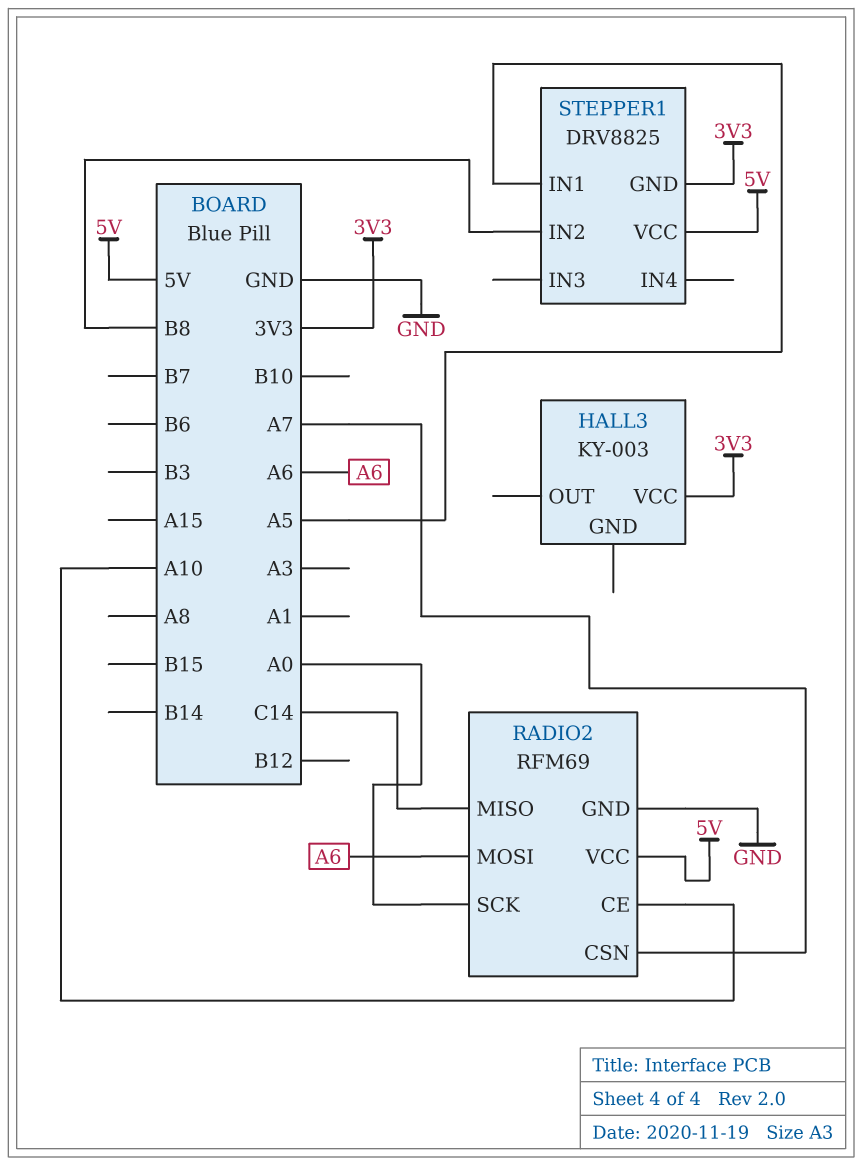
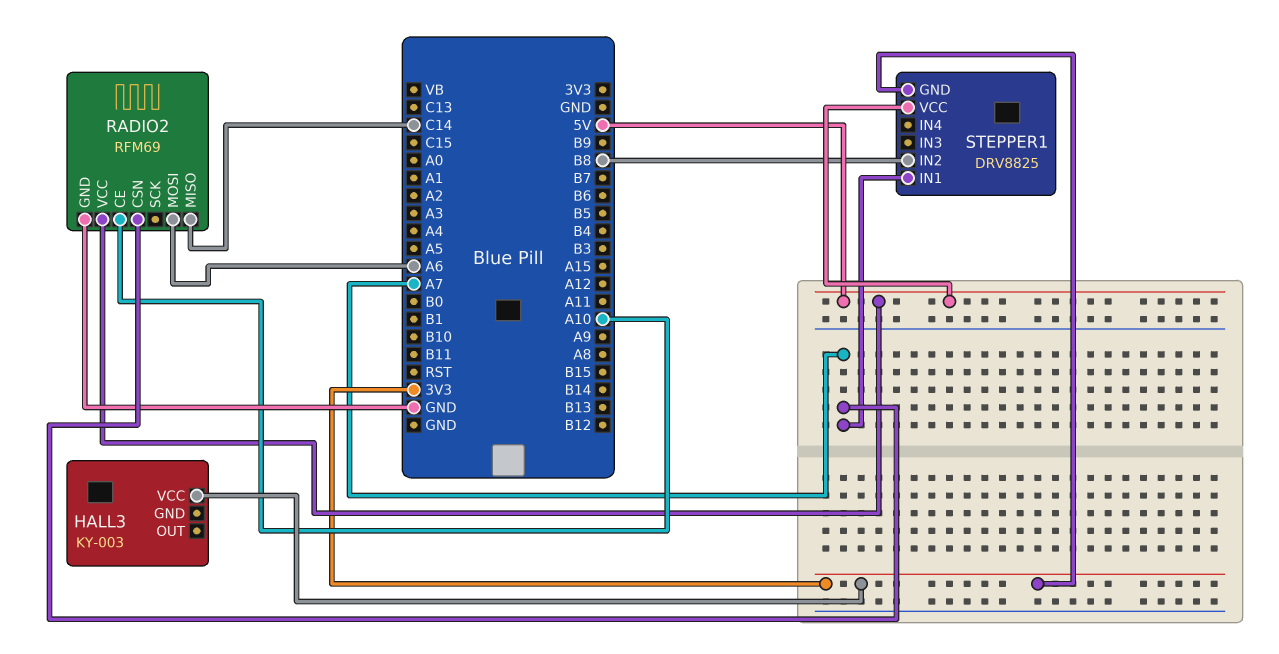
RADIO2 pin SCK: A0 -> none
STEPPER1 pin IN1: A5 -> A7

